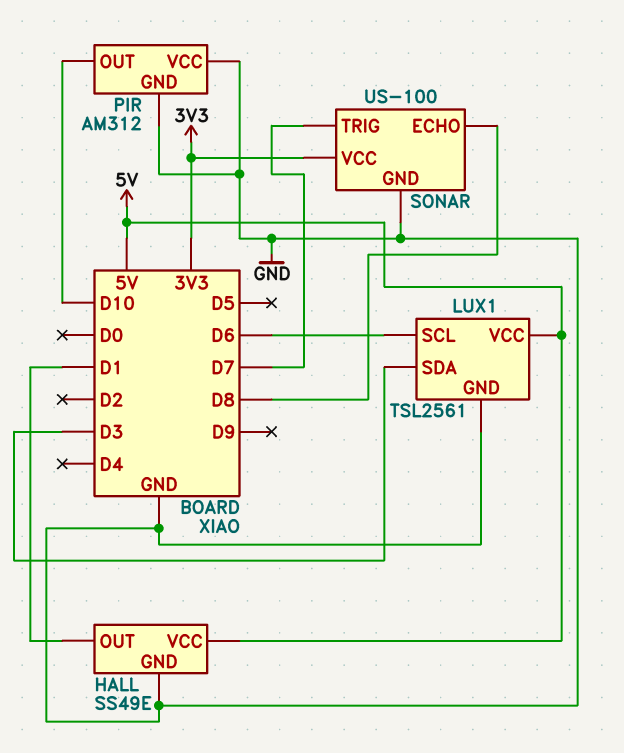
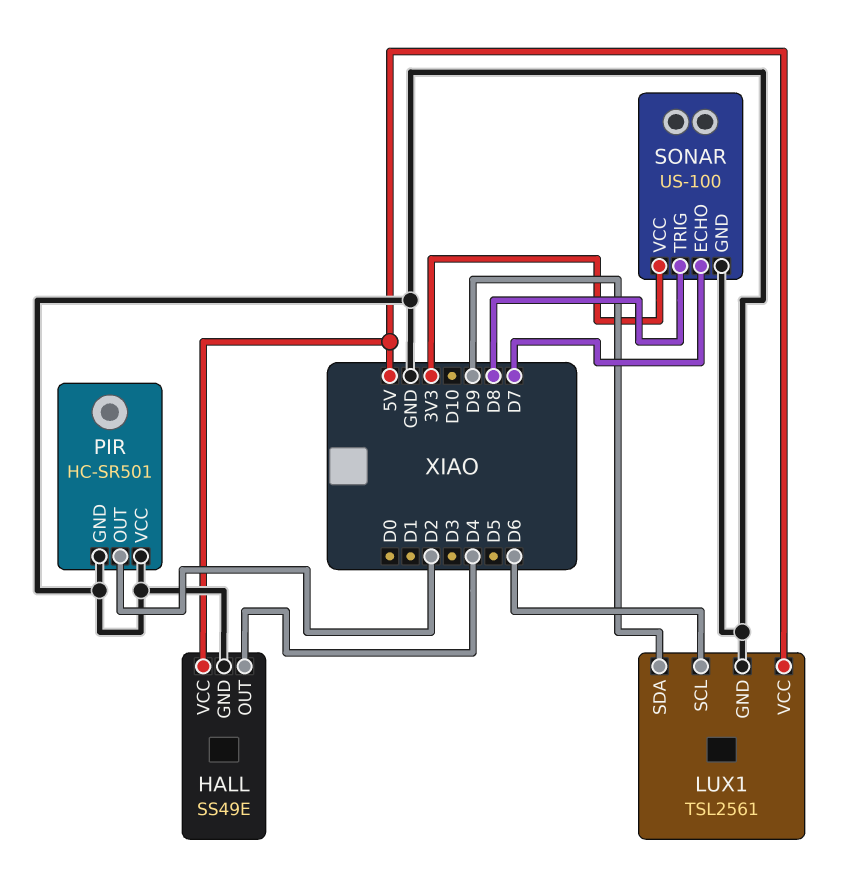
HALL pin OUT: D1 -> D4
LUX1 pin SDA: D3 -> D9
PIR: AM312 -> HC-SR501
PIR pin OUT: D10 -> D2
SONAR pin ECHO: D8 -> D7
SONAR pin TRIG: D7 -> D8

